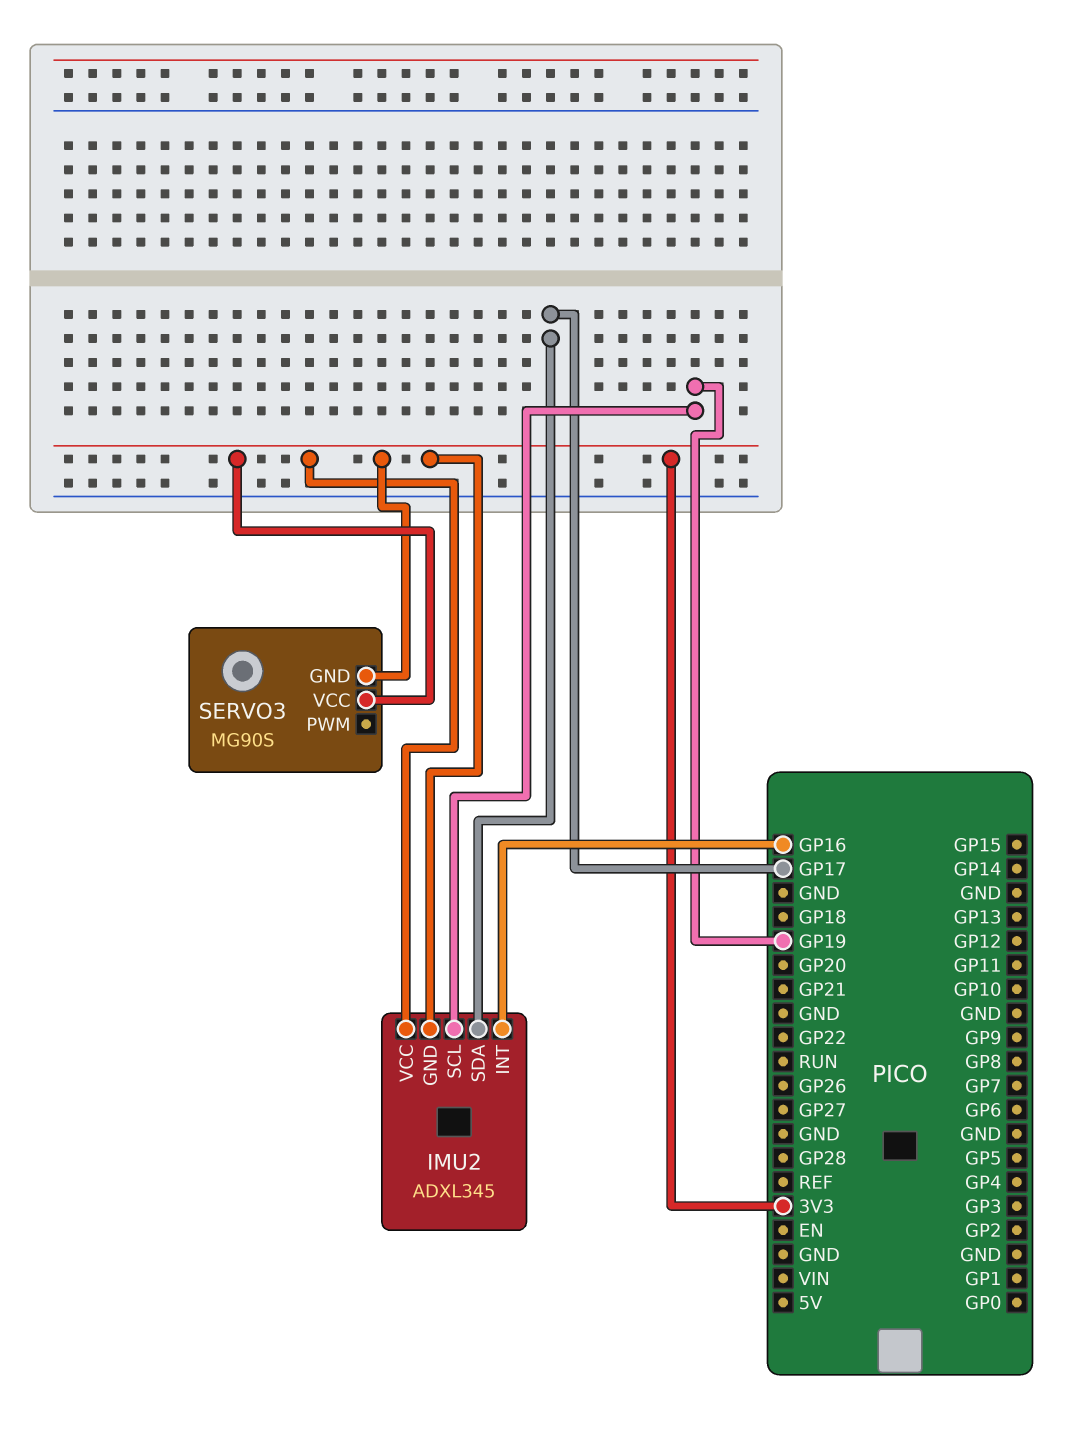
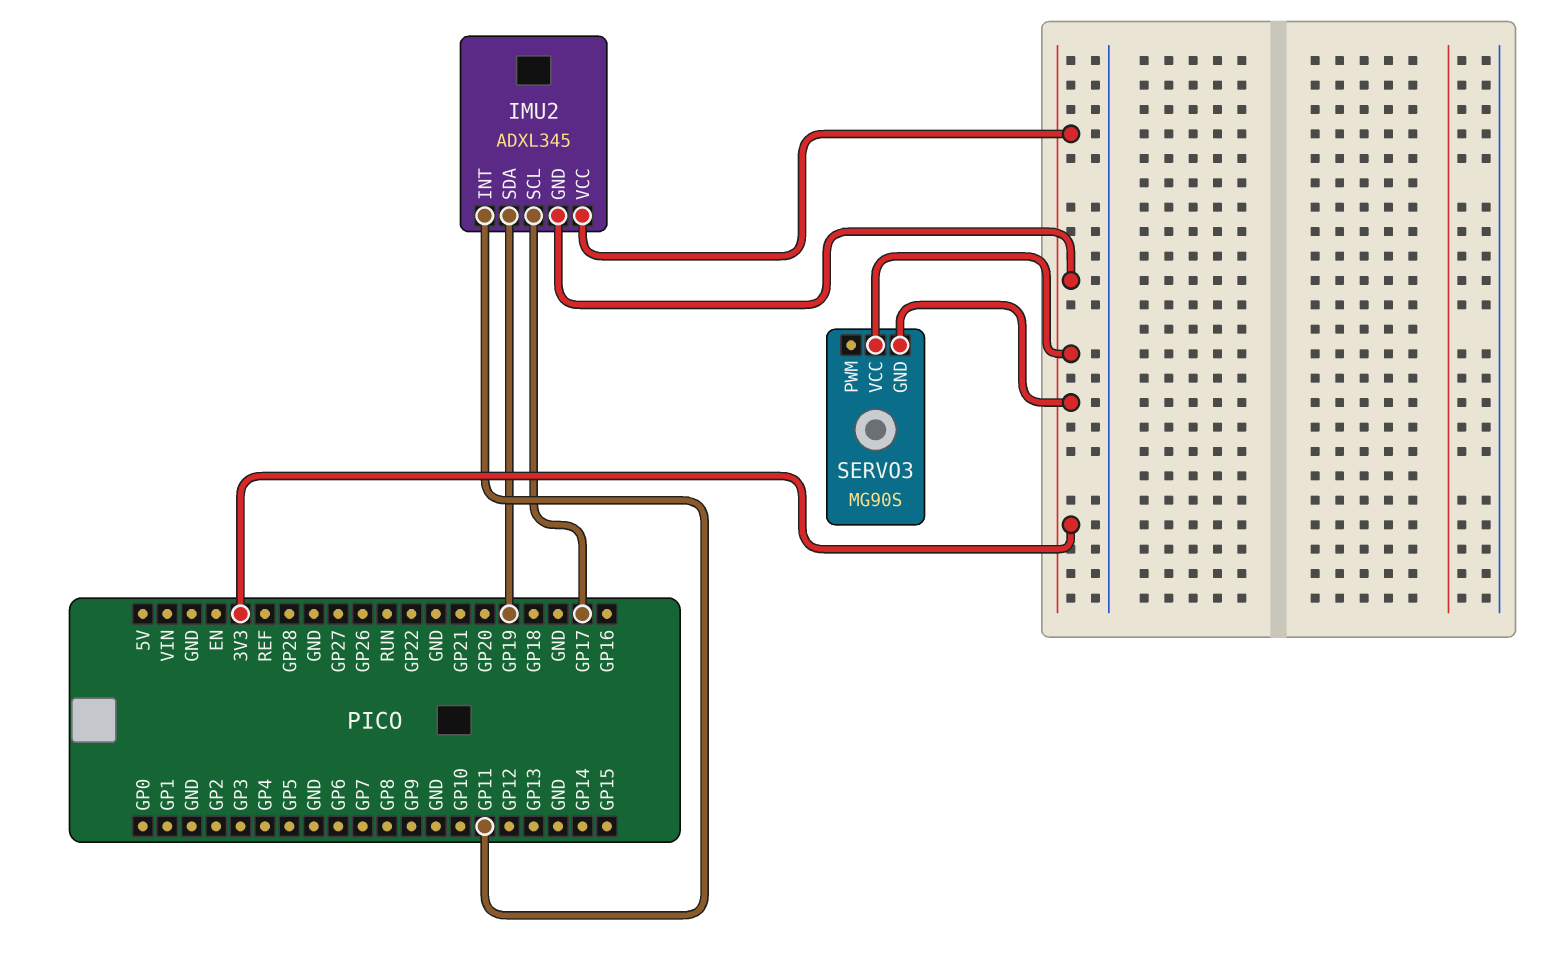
IMU2 pin INT: GP16 -> GP11
IMU2 pin SCL: GP19 -> GP17
IMU2 pin SDA: GP17 -> GP19

